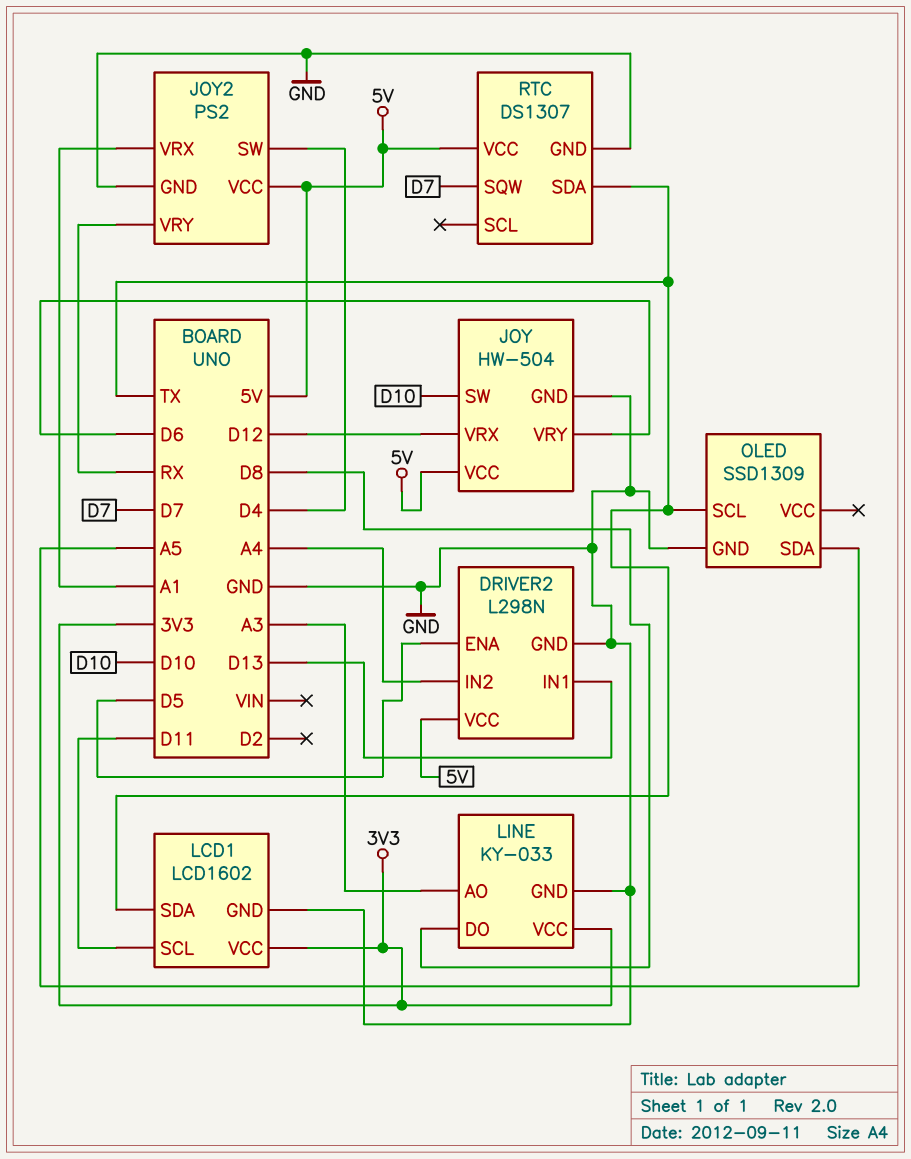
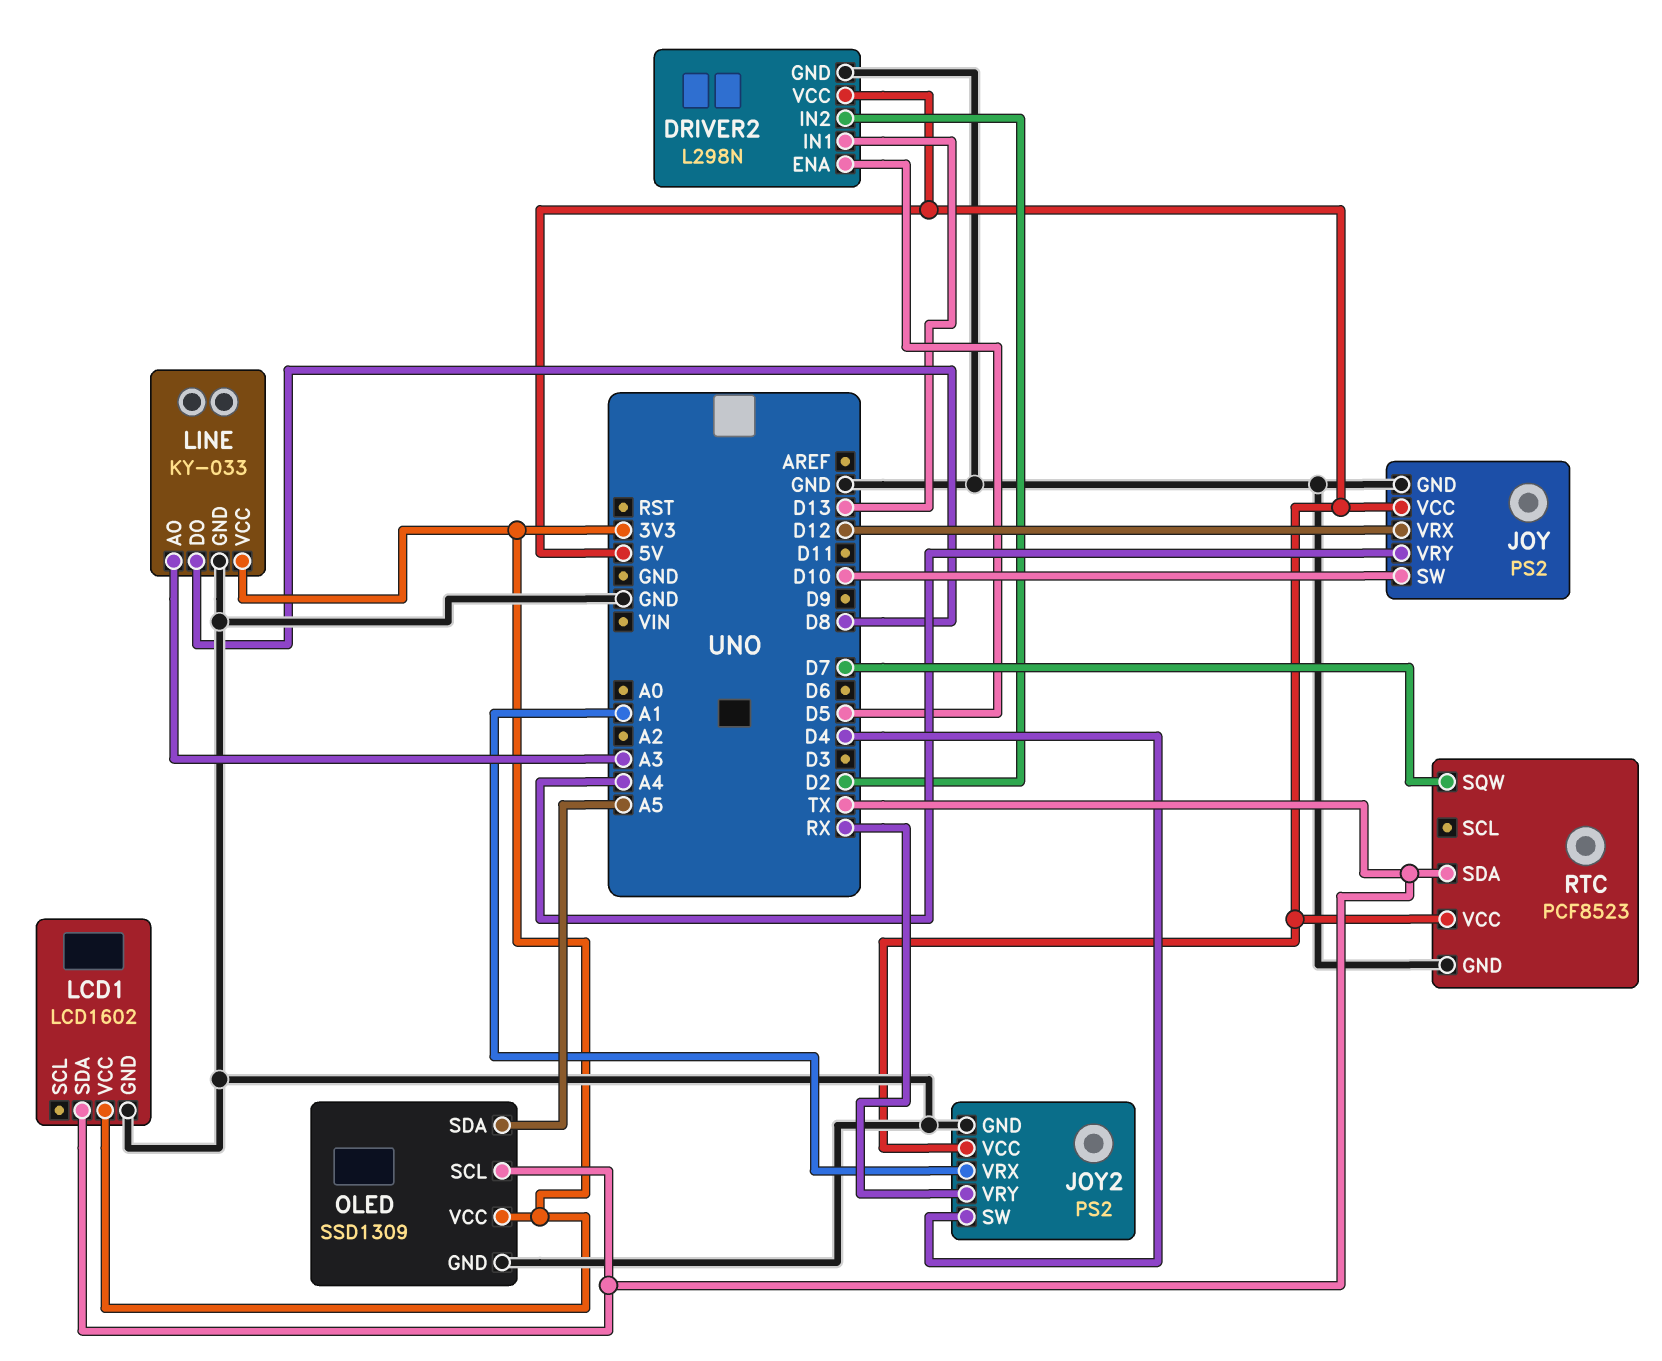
DRIVER2 pin IN2: A4 -> D2
JOY: HW-504 -> PS2
JOY pin VRY: D6 -> A4
LCD1 pin SCL: D11 -> none
OLED pin VCC: none -> 3V3
RTC: DS1307 -> PCF8523

